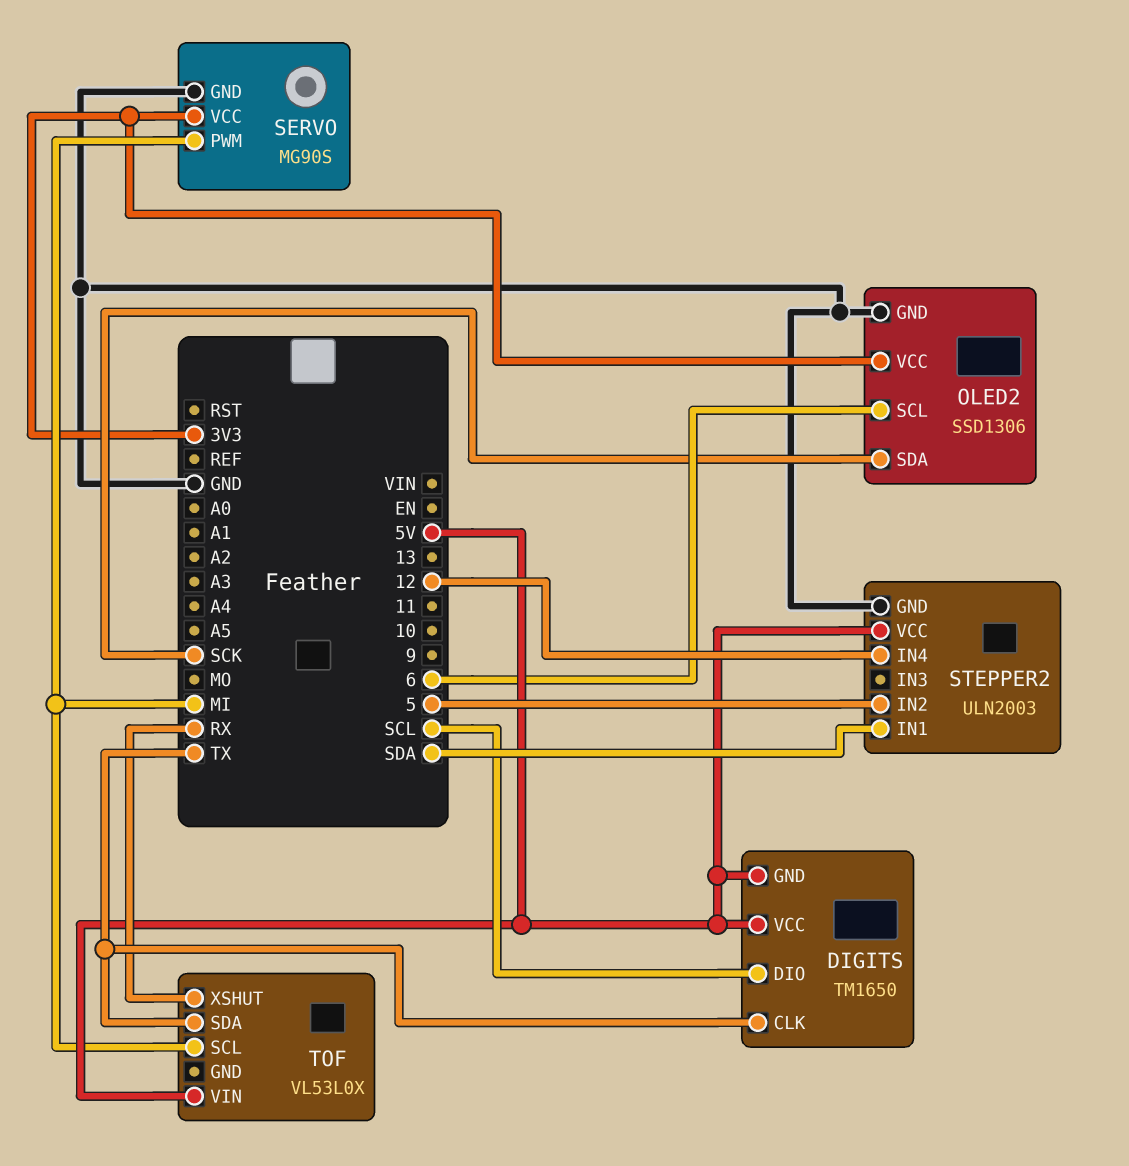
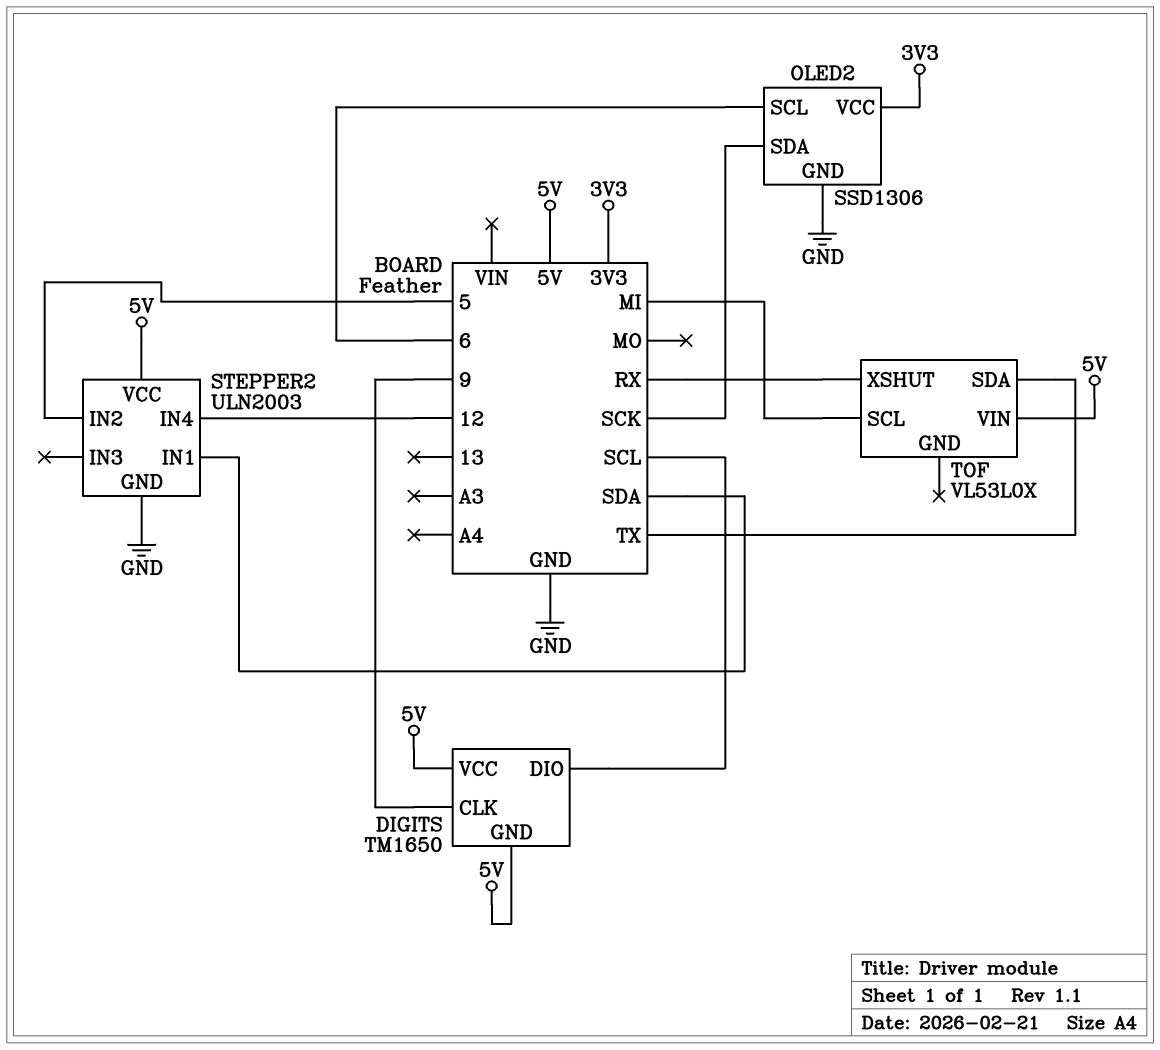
DIGITS pin CLK: TX -> 9
SERVO: MG90S -> none
SERVO pin GND: GND -> none
SERVO pin PWM: MI -> none
SERVO pin VCC: 3V3 -> none

